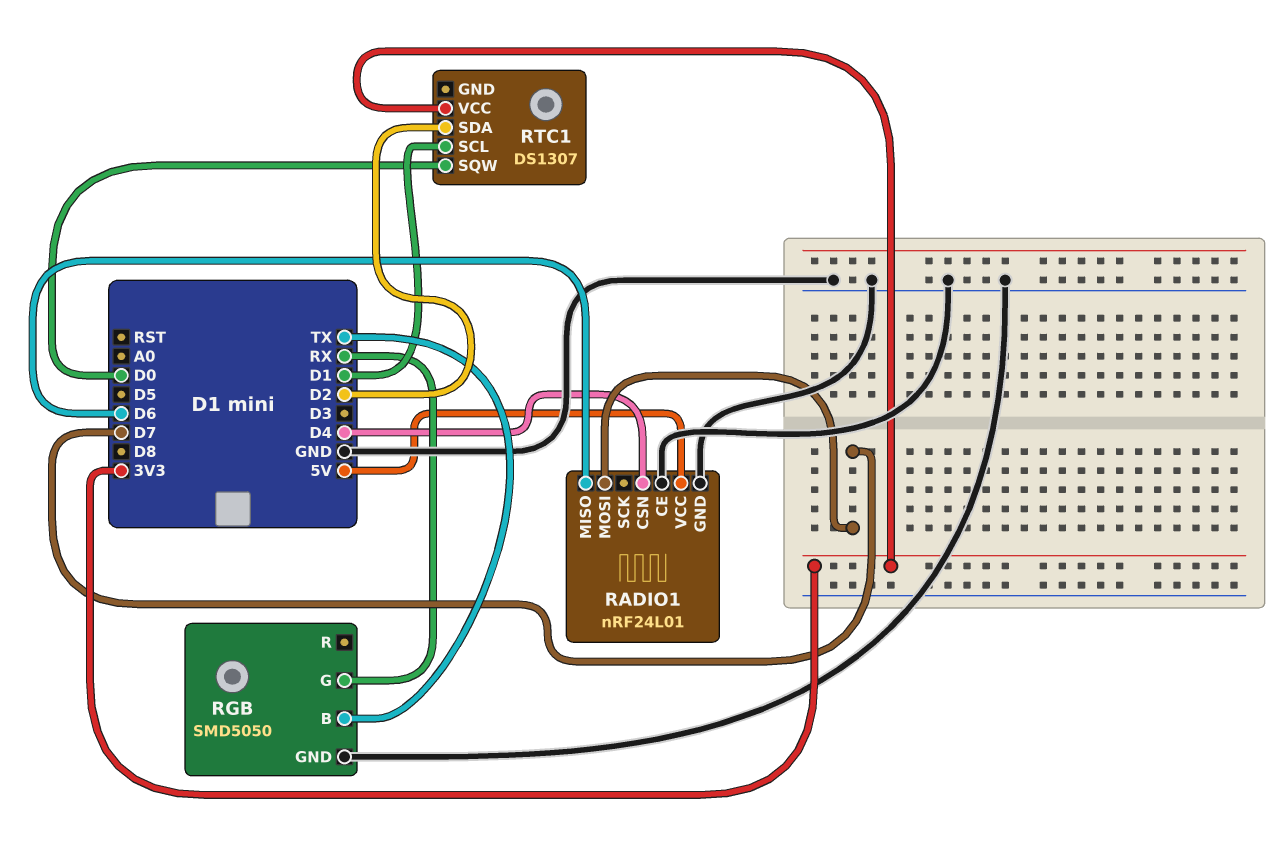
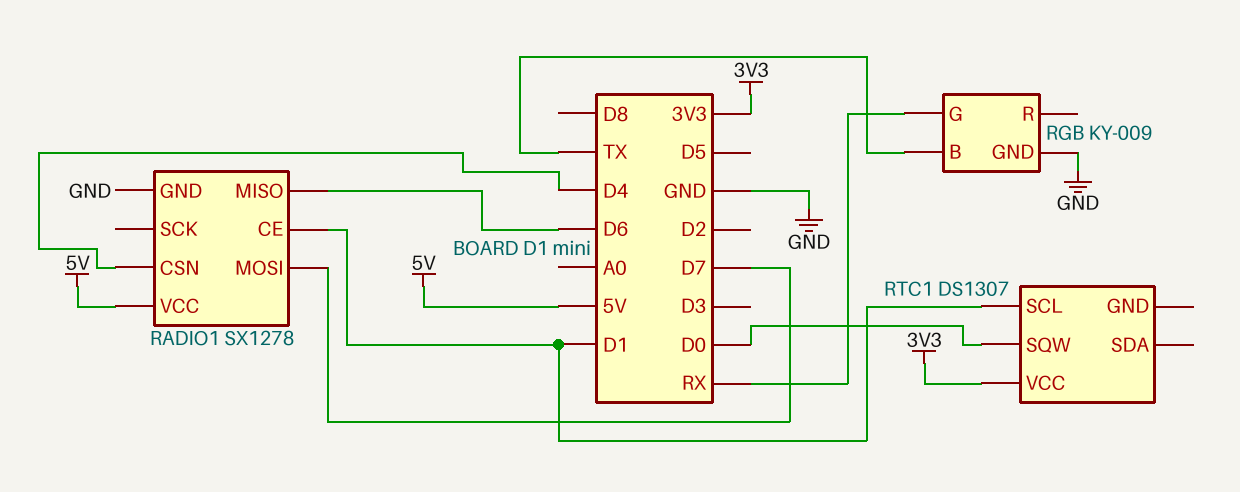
RADIO1: nRF24L01 -> SX1278
RADIO1 pin CE: GND -> D1
RGB: SMD5050 -> KY-009
RTC1 pin SDA: D2 -> none

